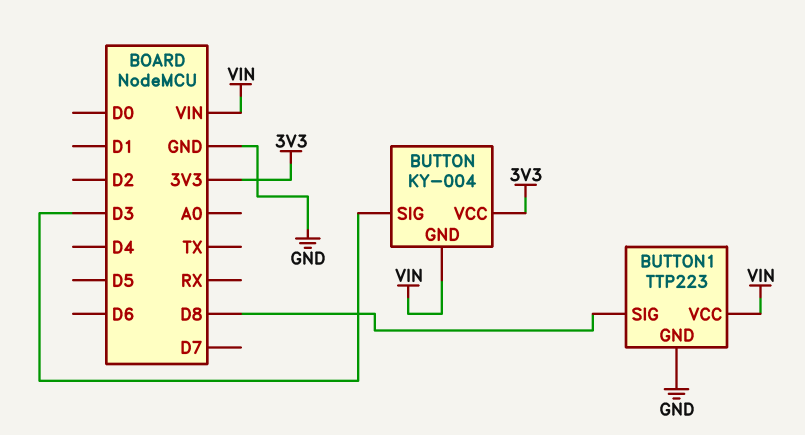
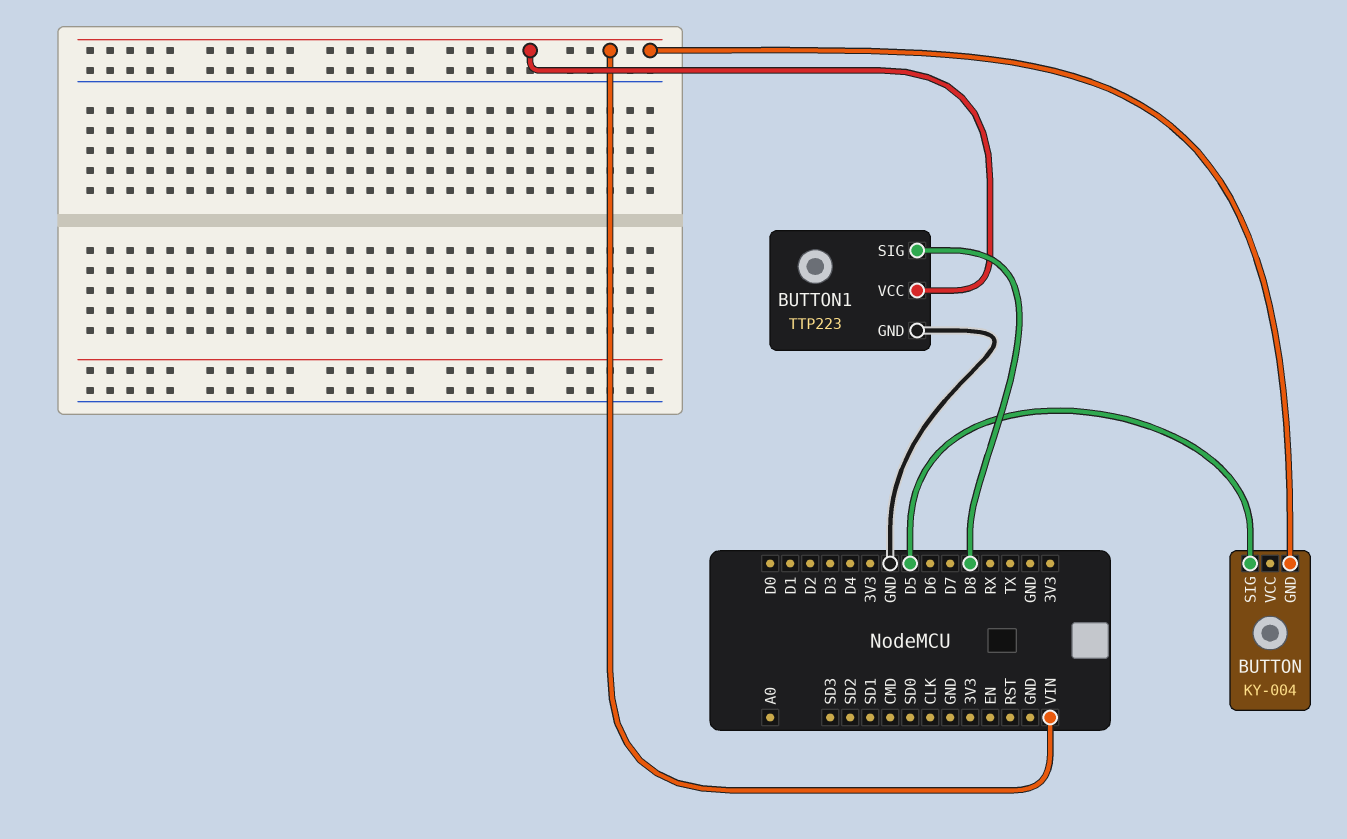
BUTTON pin SIG: D3 -> D5
BUTTON pin VCC: 3V3 -> none

